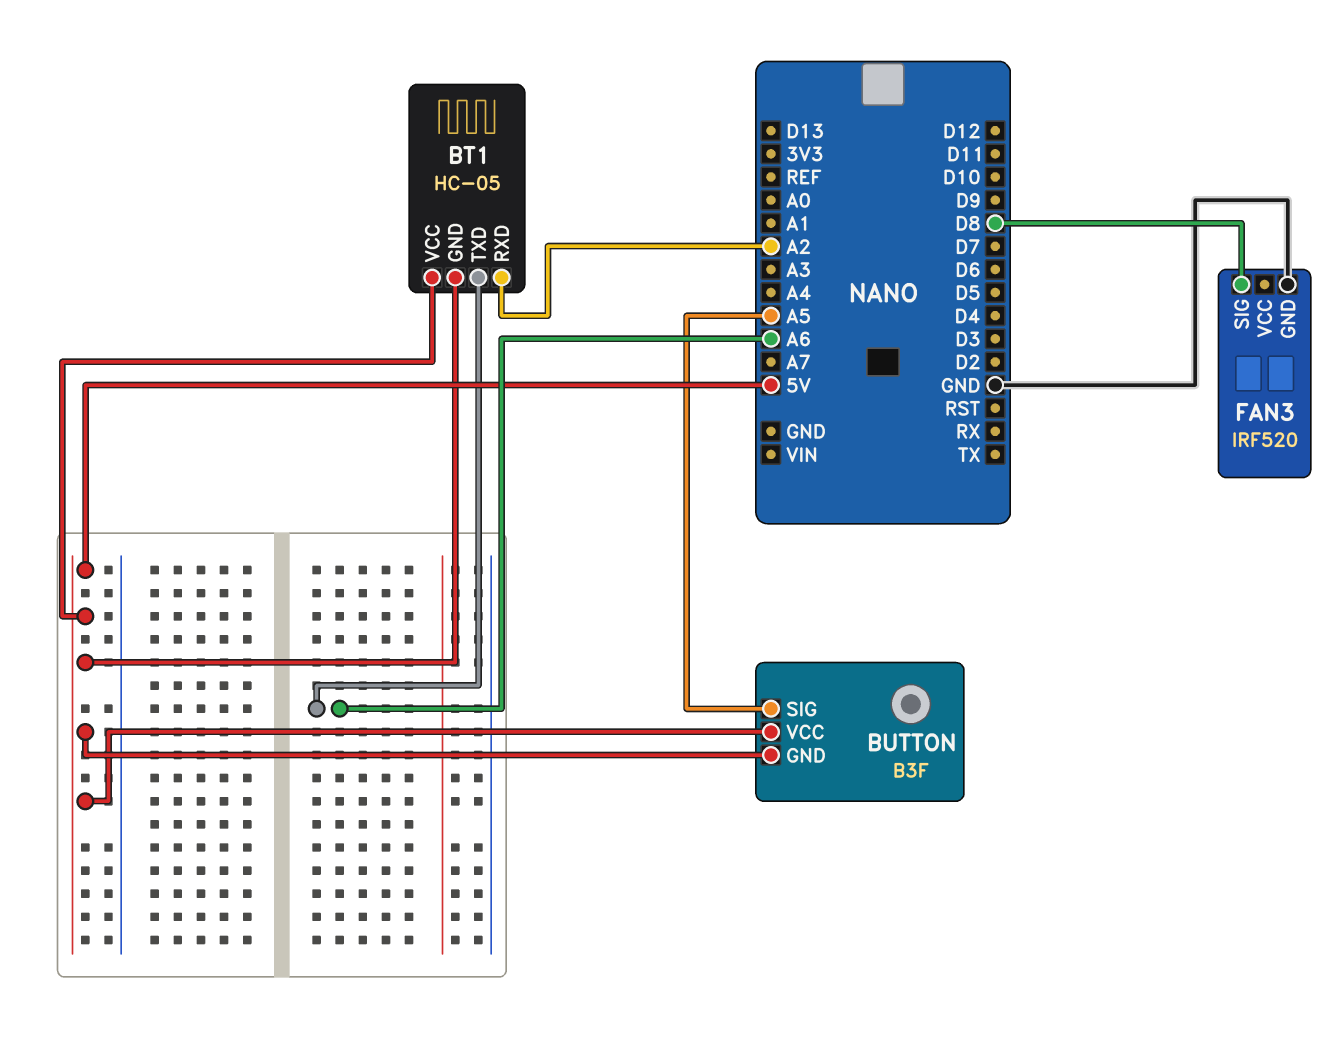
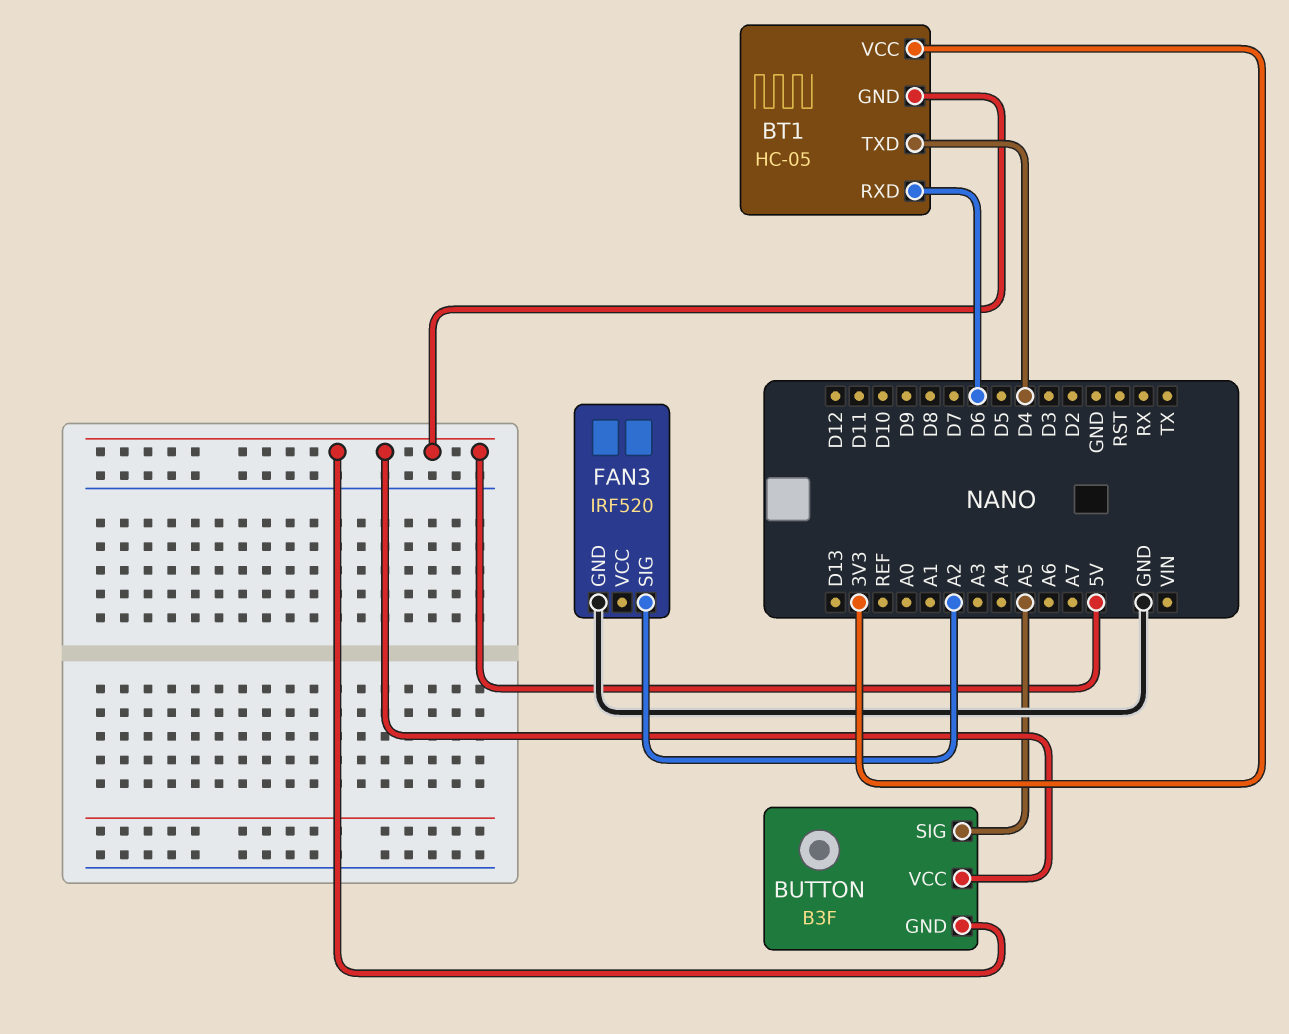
BT1 pin RXD: A2 -> D6
BT1 pin TXD: A6 -> D4
BT1 pin VCC: 5V -> 3V3
FAN3 pin SIG: D8 -> A2

